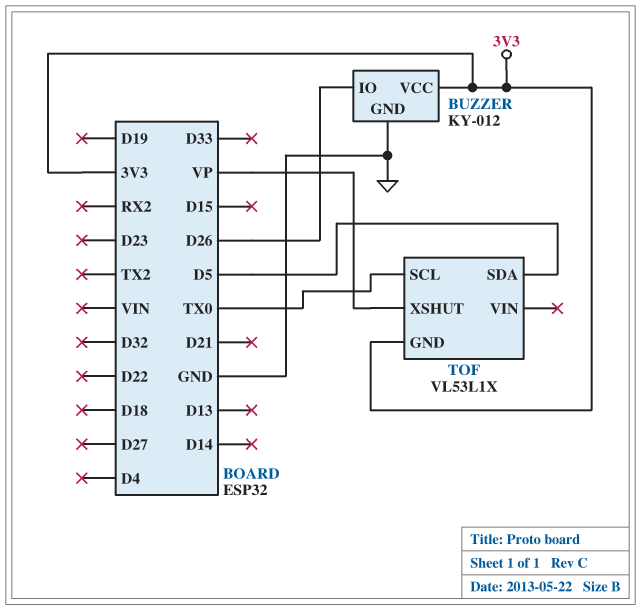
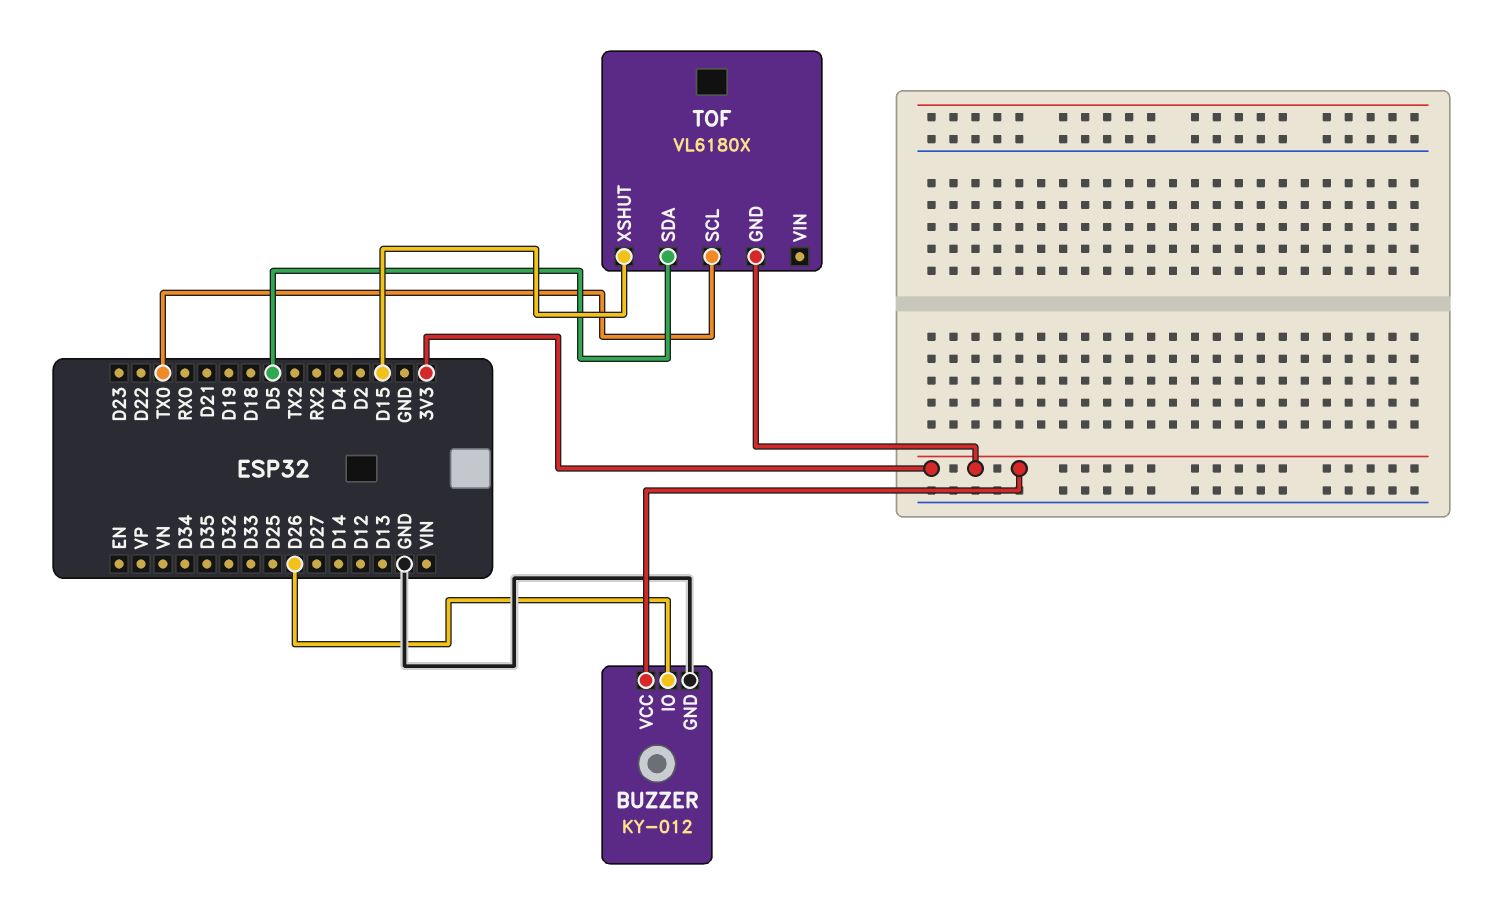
TOF: VL53L1X -> VL6180X
TOF pin XSHUT: VP -> D15

